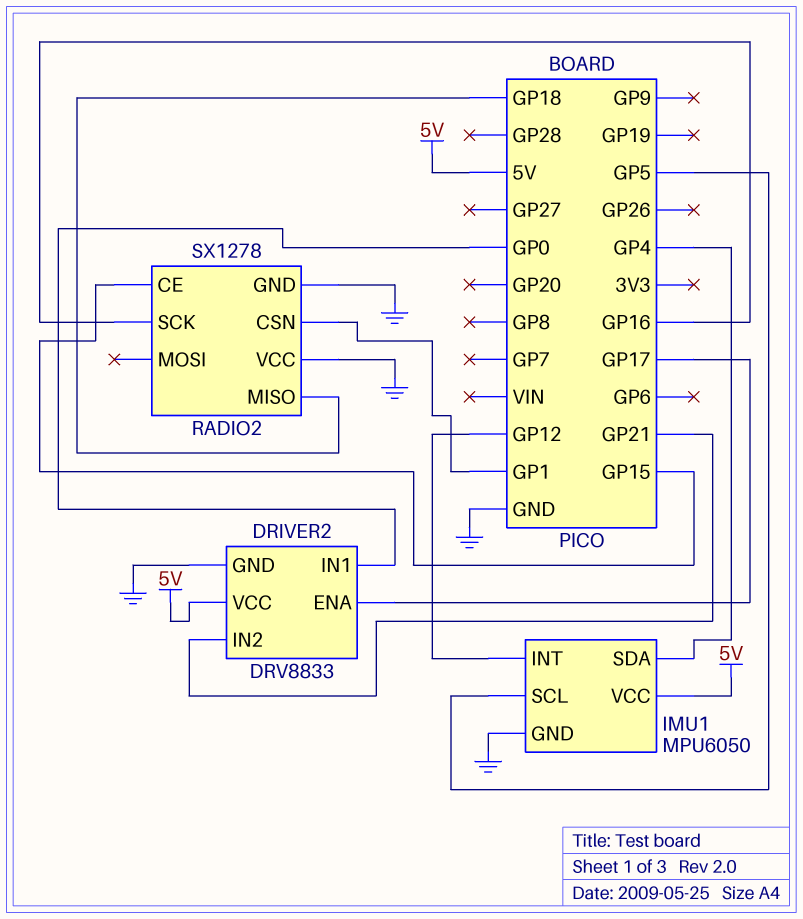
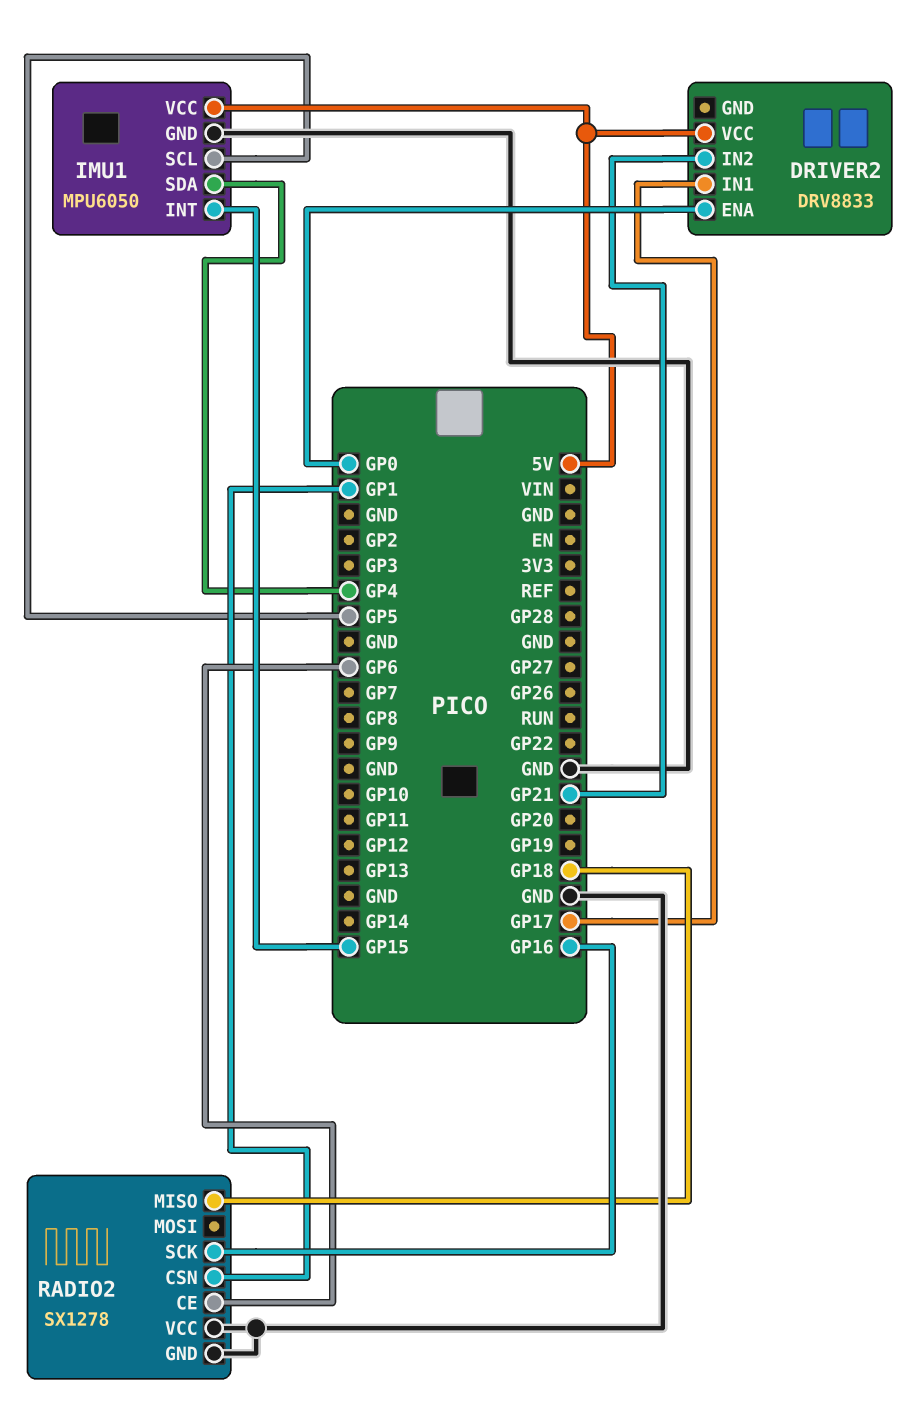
DRIVER2 pin ENA: GP17 -> GP0
DRIVER2 pin GND: GND -> none
DRIVER2 pin IN1: GP0 -> GP17
IMU1 pin INT: GP12 -> GP15
RADIO2 pin CE: GP15 -> GP6

